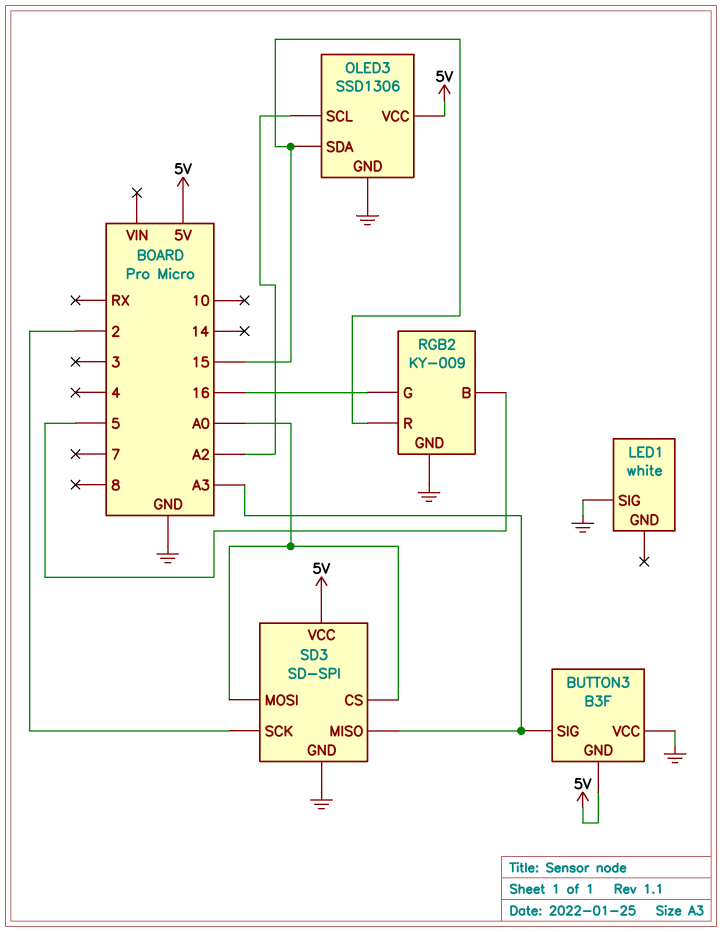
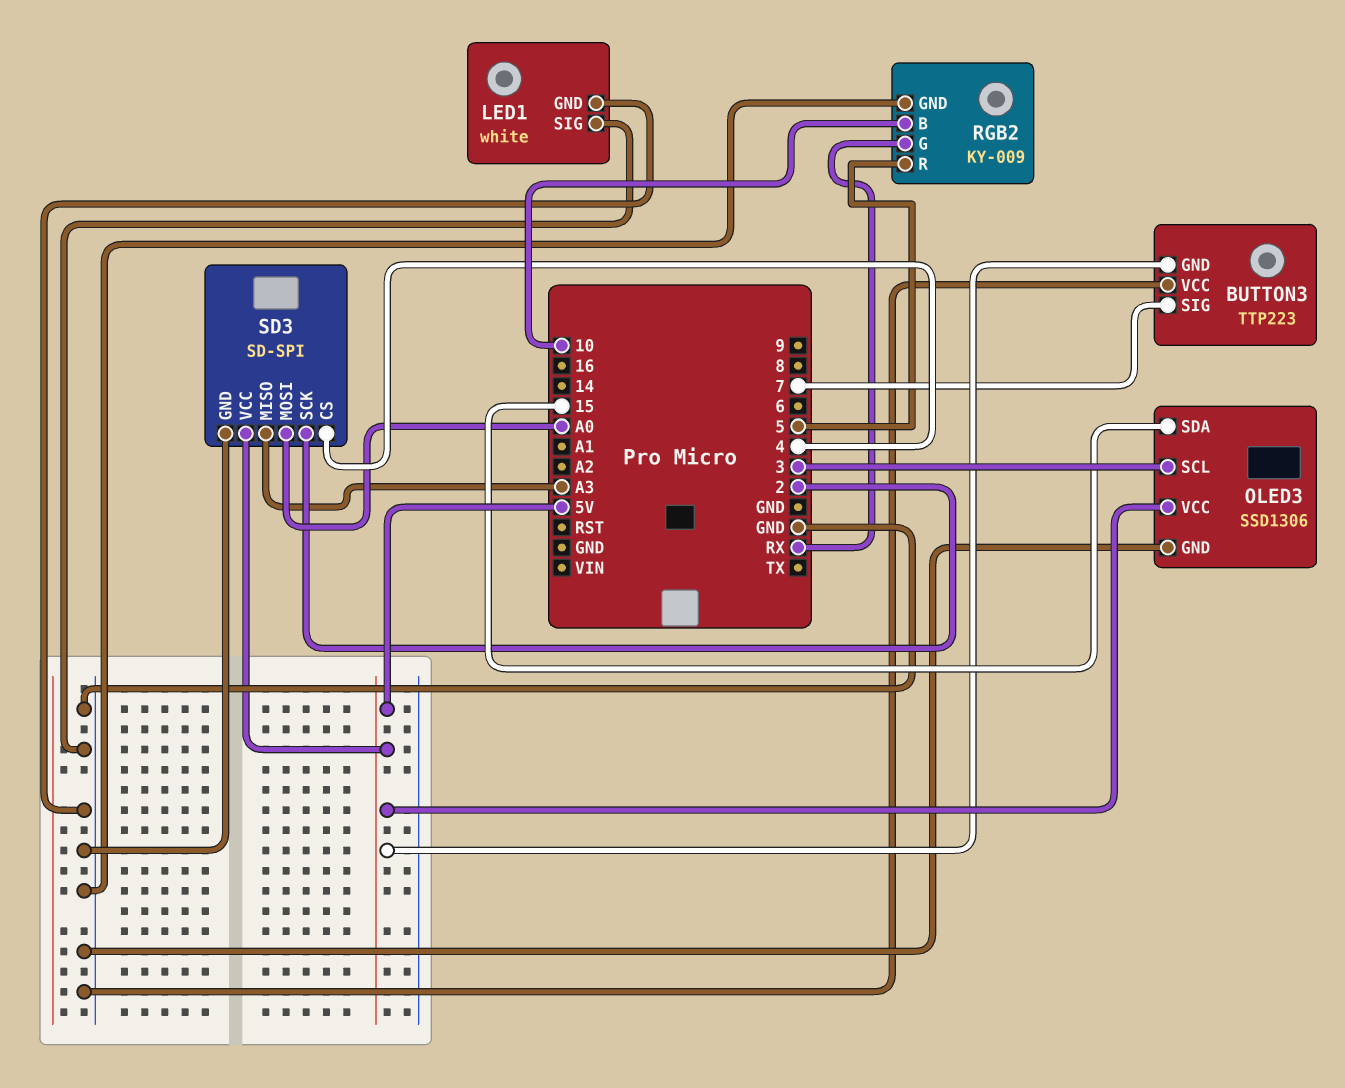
BUTTON3: B3F -> TTP223
BUTTON3 pin SIG: A3 -> 7
LED1 pin GND: none -> GND
OLED3 pin SCL: A2 -> 3
RGB2 pin B: 5 -> 10
RGB2 pin G: 16 -> RX
RGB2 pin R: 15 -> 5
SD3 pin CS: A0 -> 4

